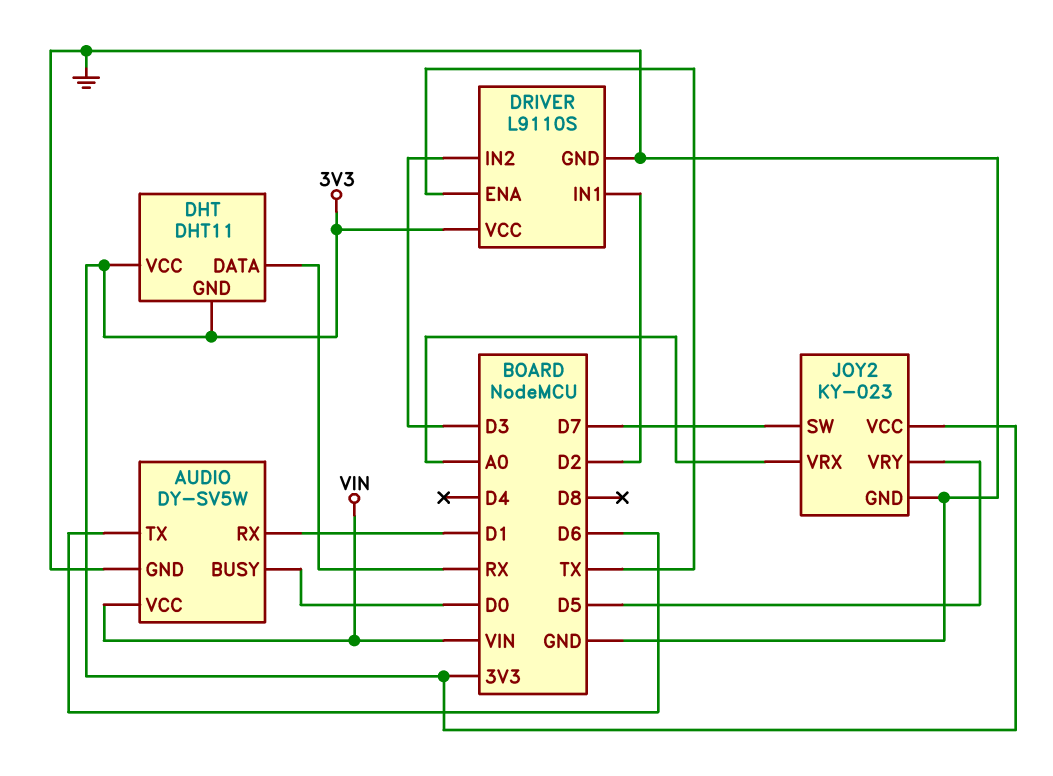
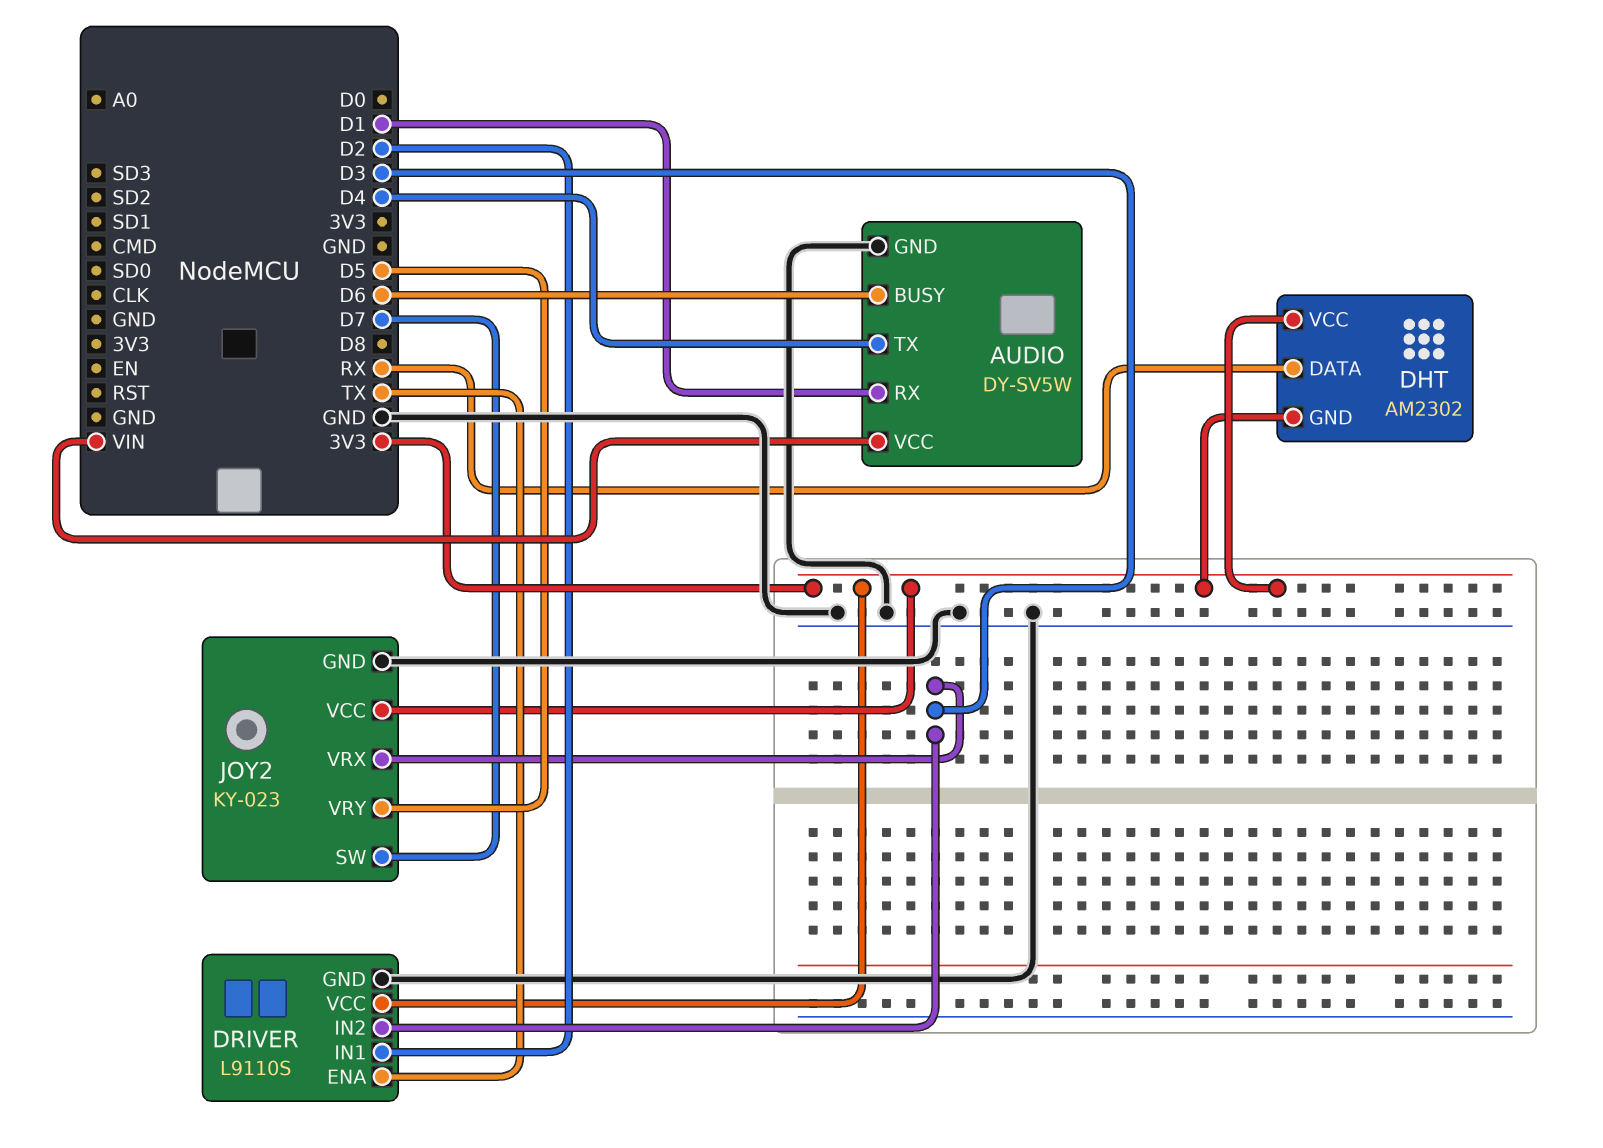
AUDIO pin BUSY: D0 -> D6
AUDIO pin TX: D6 -> D4
DHT: DHT11 -> AM2302
JOY2 pin VRX: A0 -> D3

